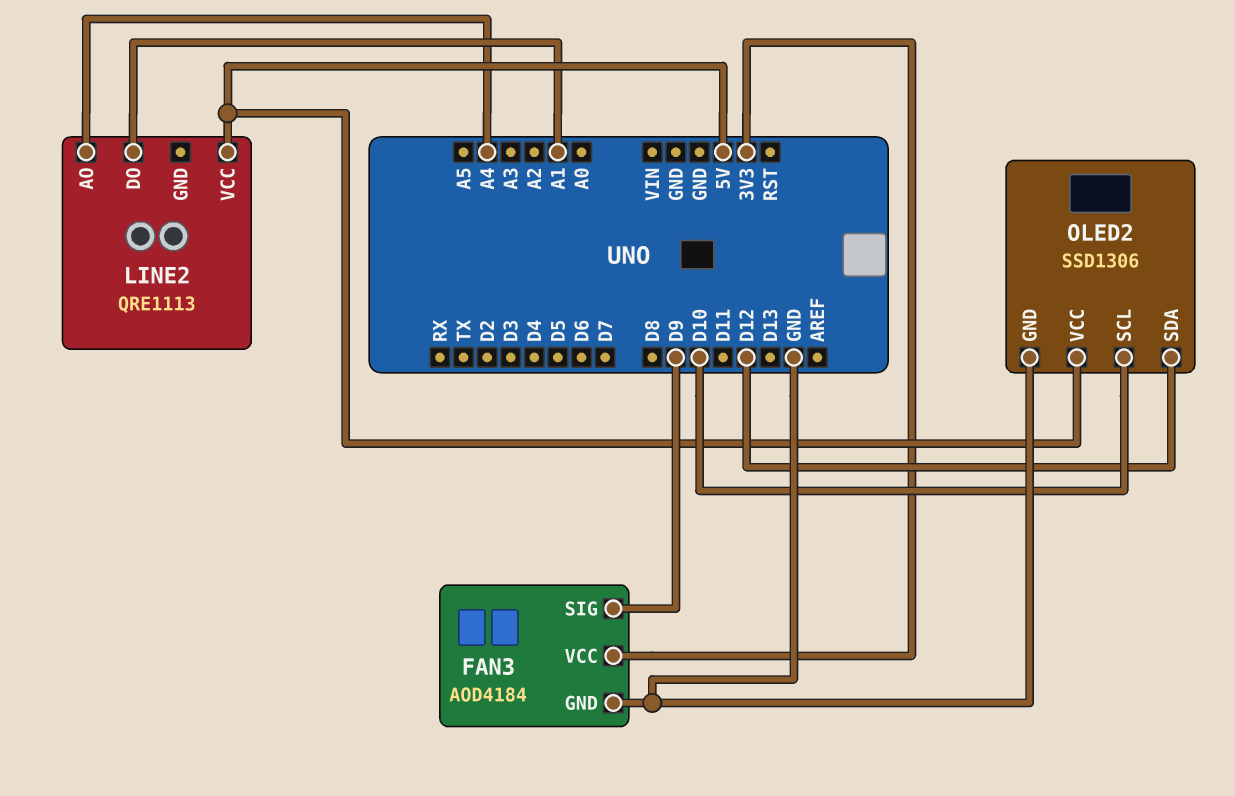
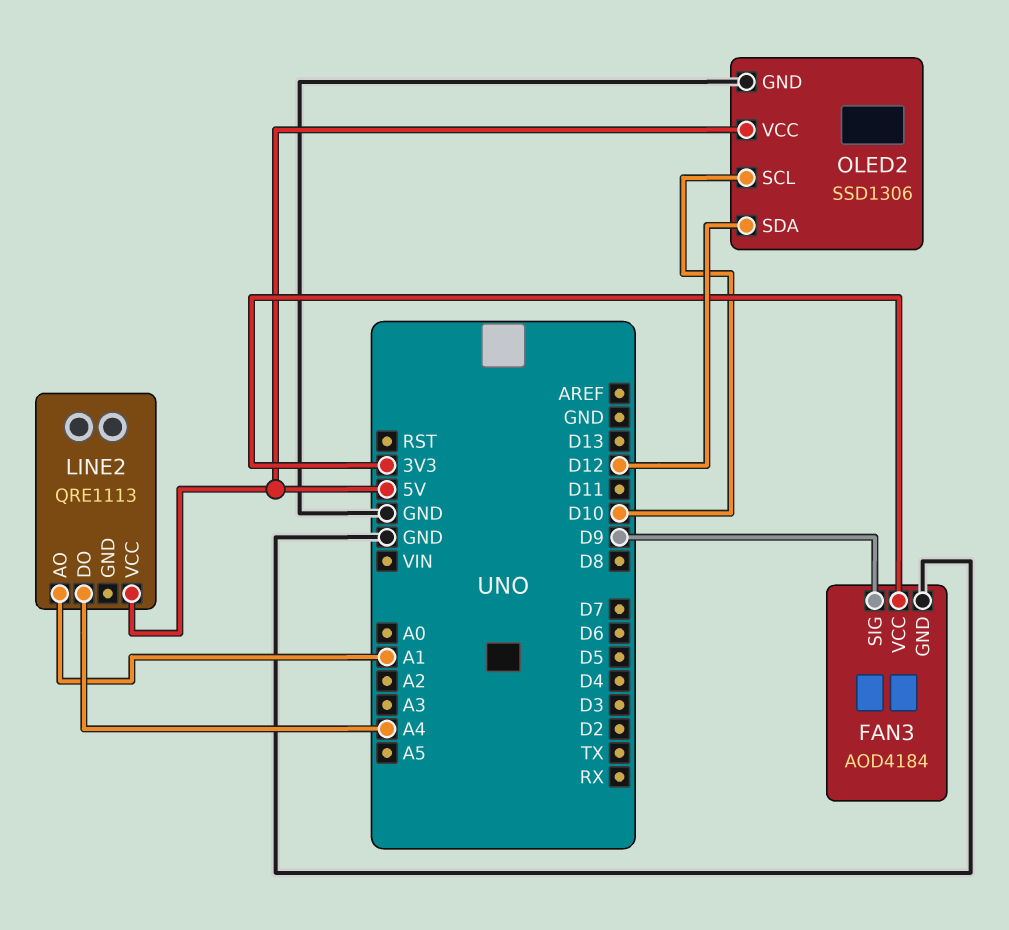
LINE2 pin AO: A4 -> A1
LINE2 pin DO: A1 -> A4

